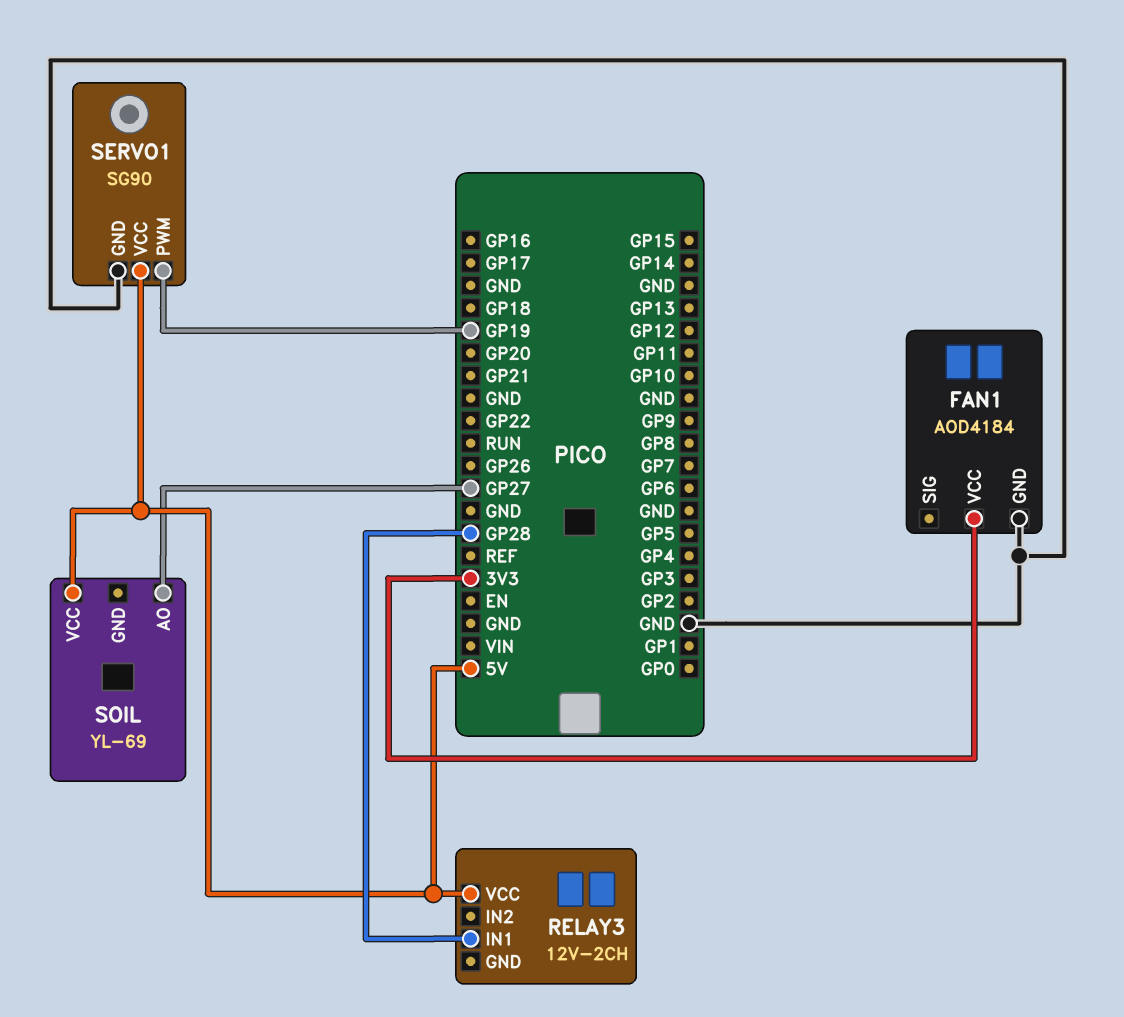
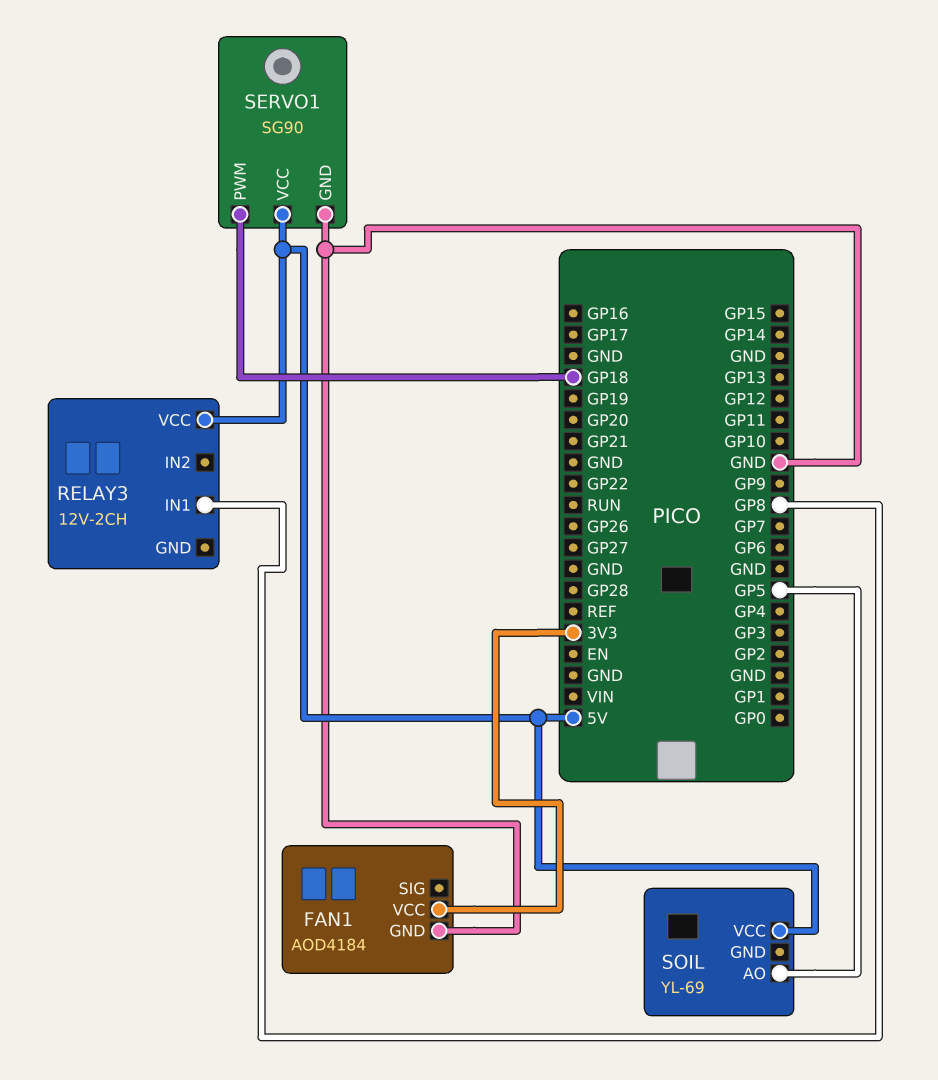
RELAY3 pin IN1: GP28 -> GP8
SERVO1 pin PWM: GP19 -> GP18
SOIL pin AO: GP27 -> GP5

